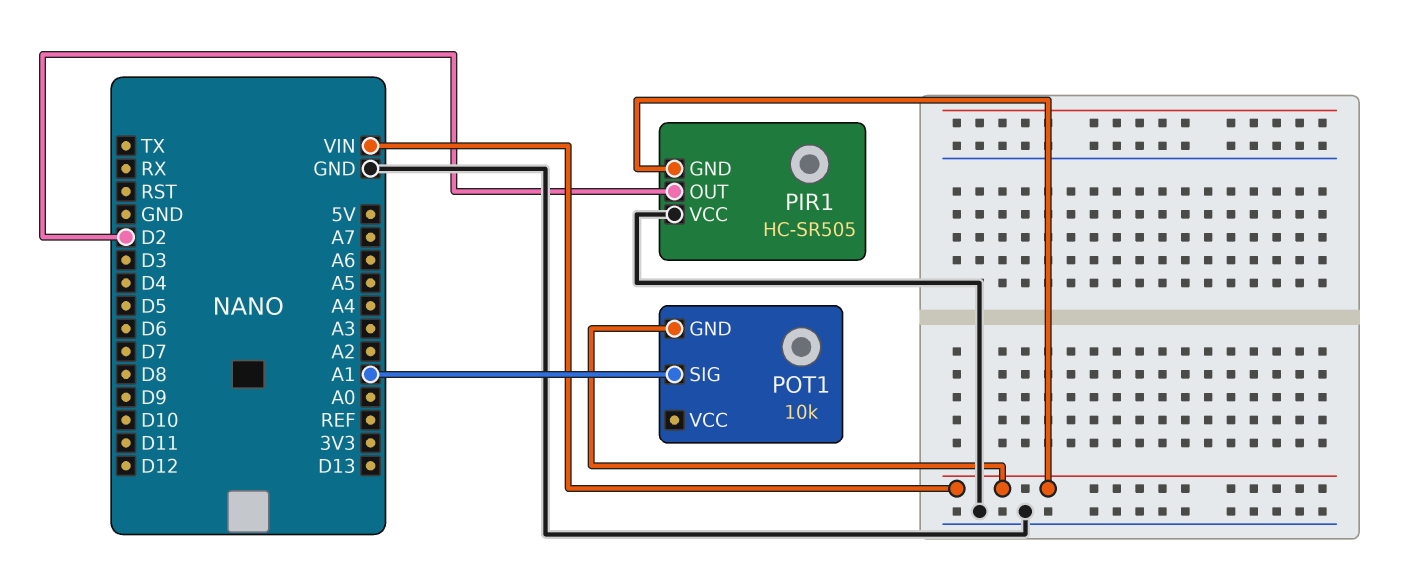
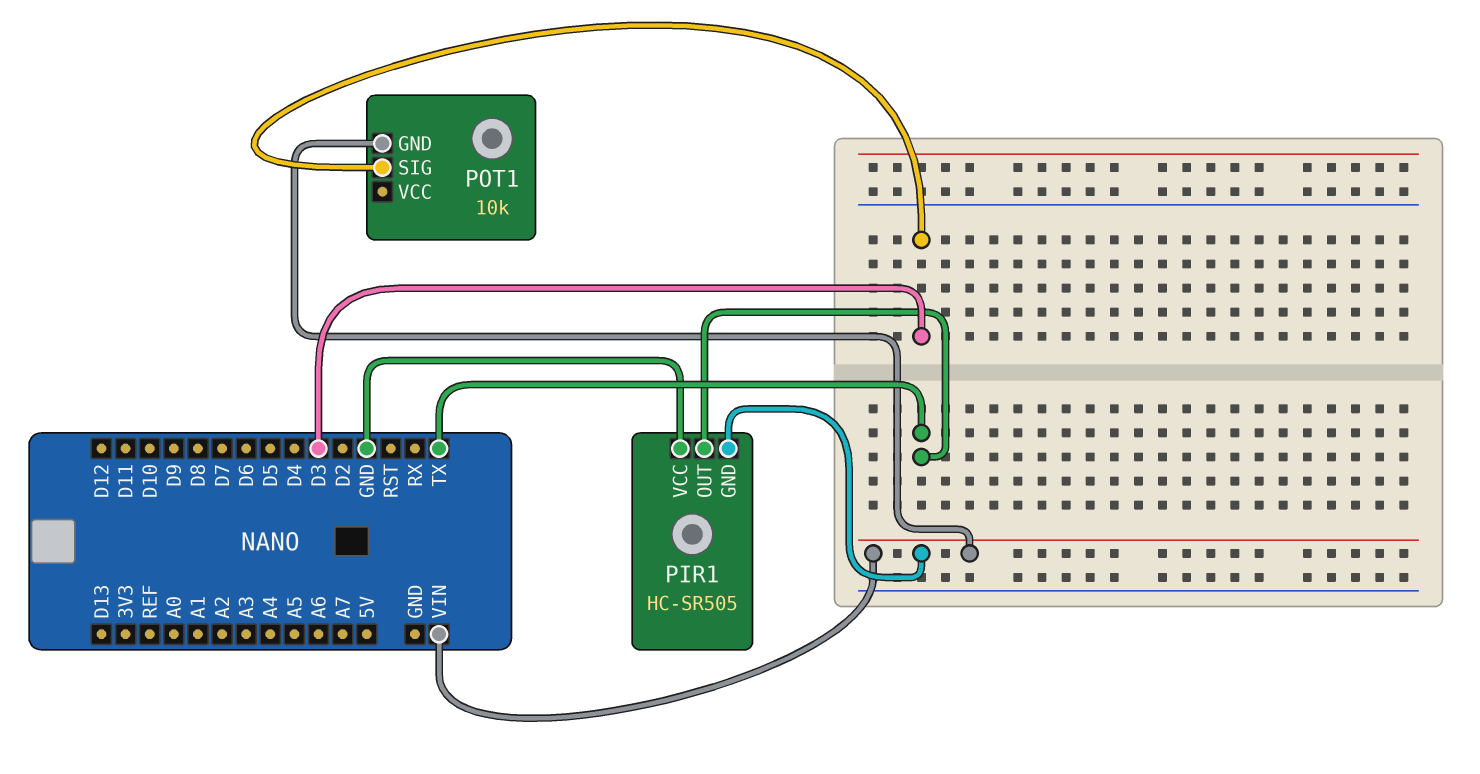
PIR1 pin OUT: D2 -> TX
POT1 pin SIG: A1 -> D3

